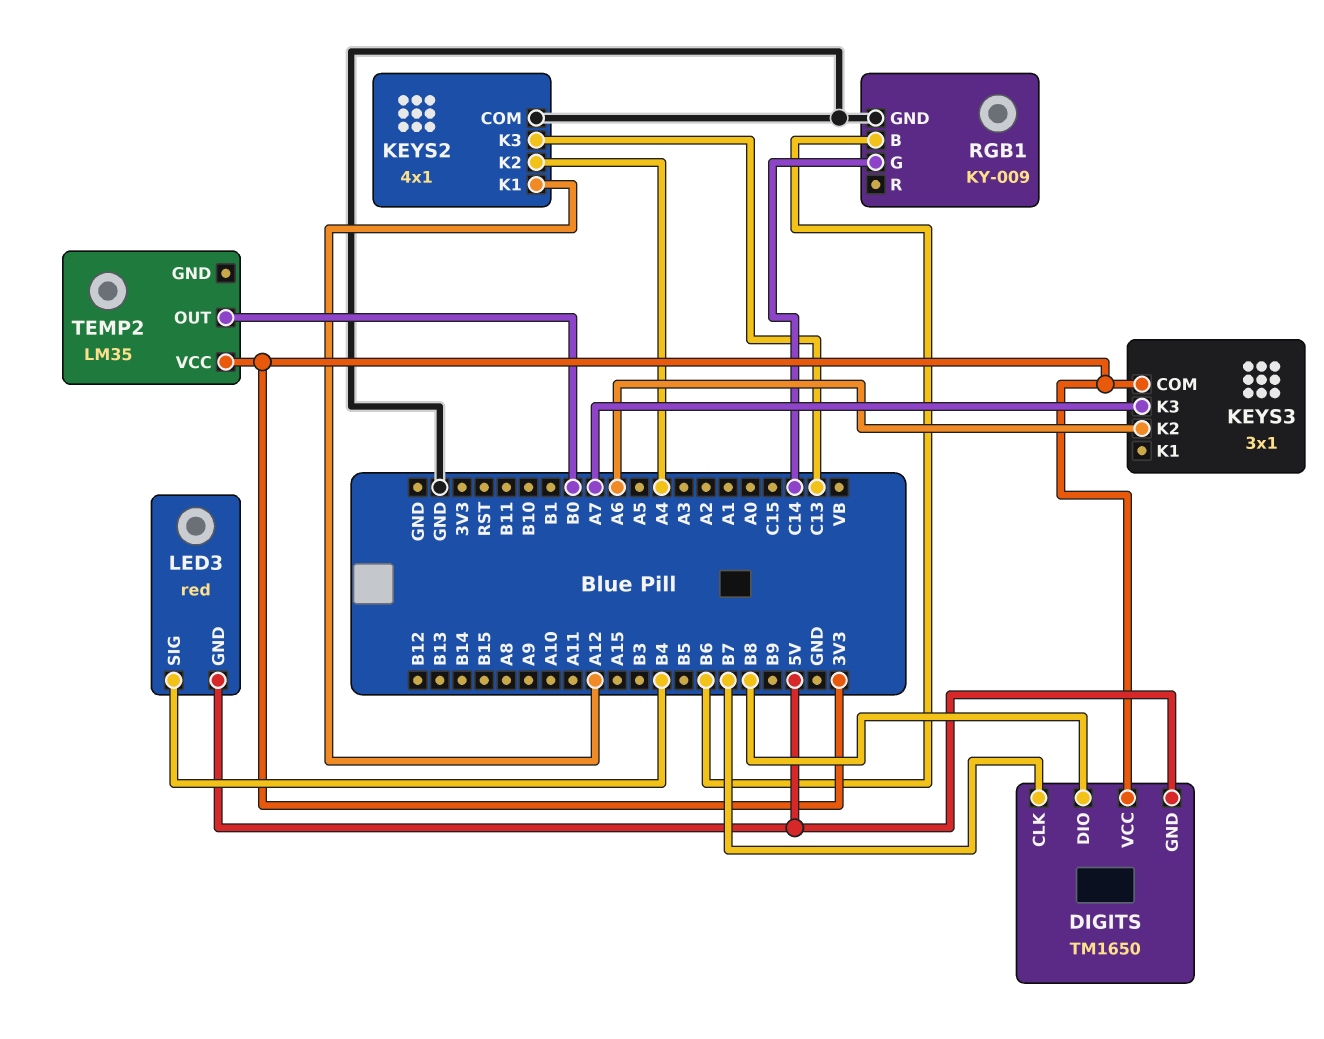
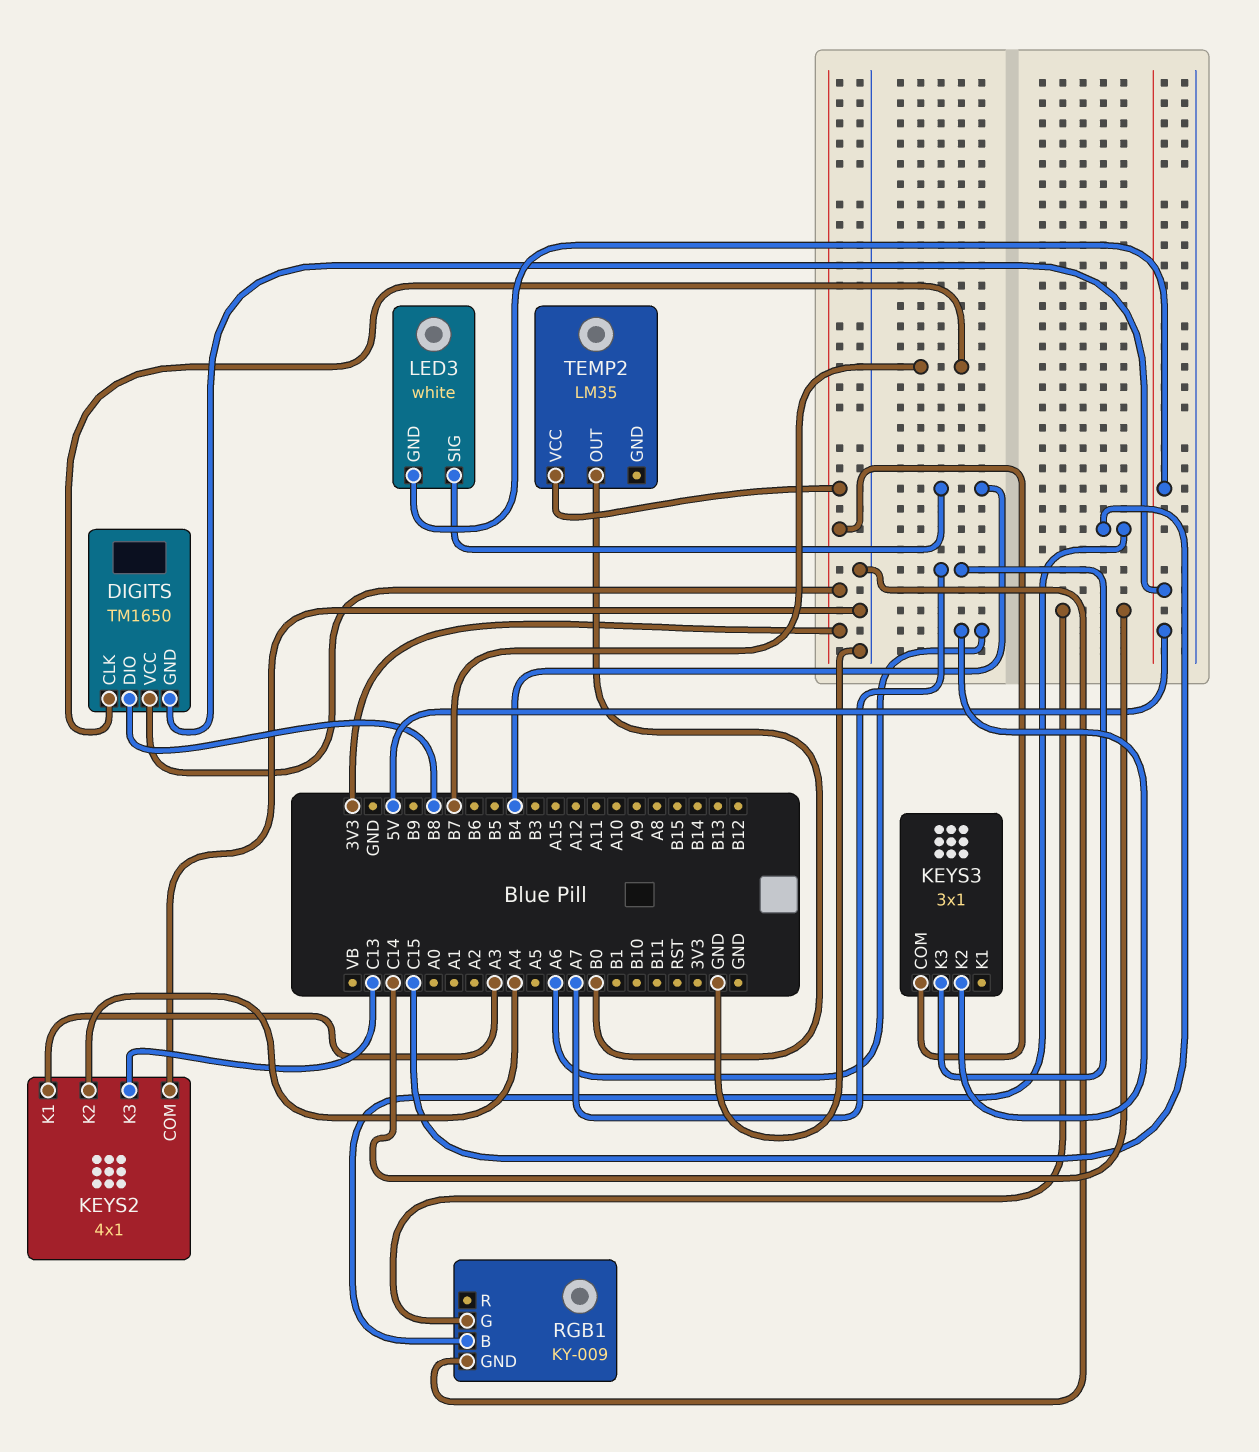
KEYS2 pin K1: A12 -> A3
LED3: red -> white
RGB1 pin B: B6 -> C15

